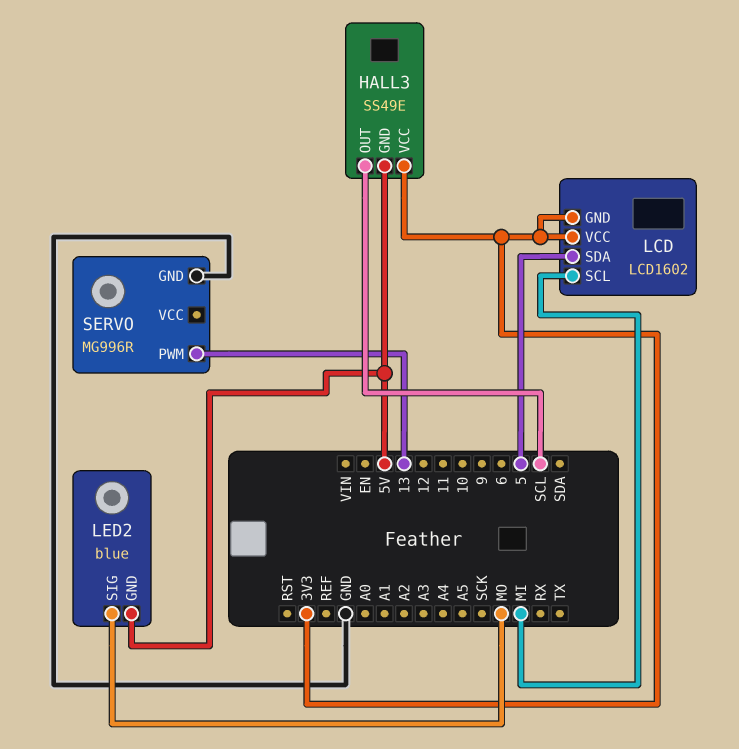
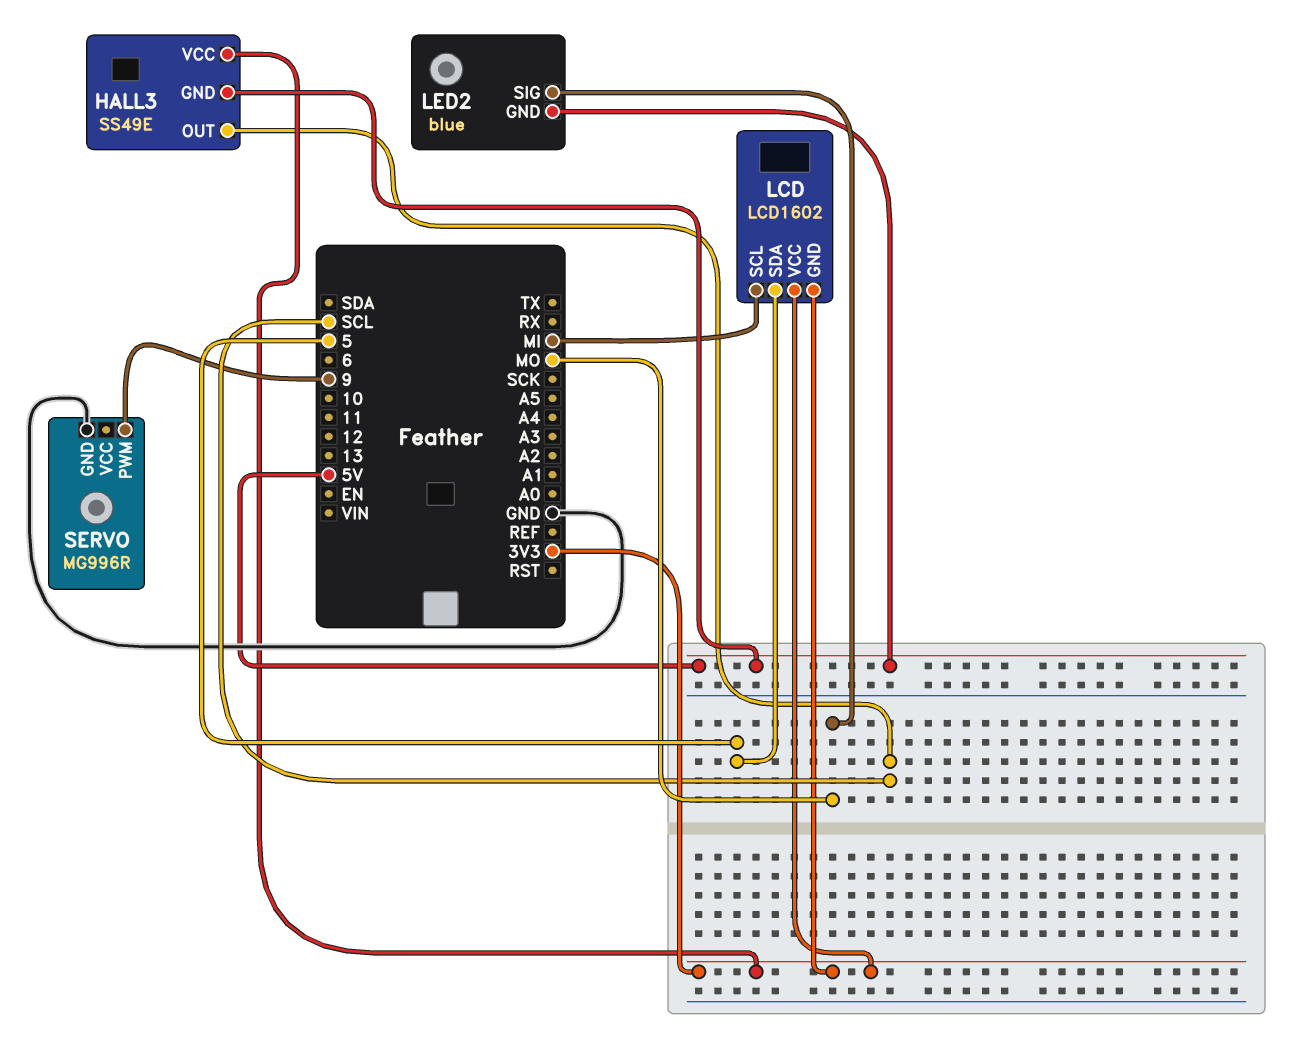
SERVO pin PWM: 13 -> 9

